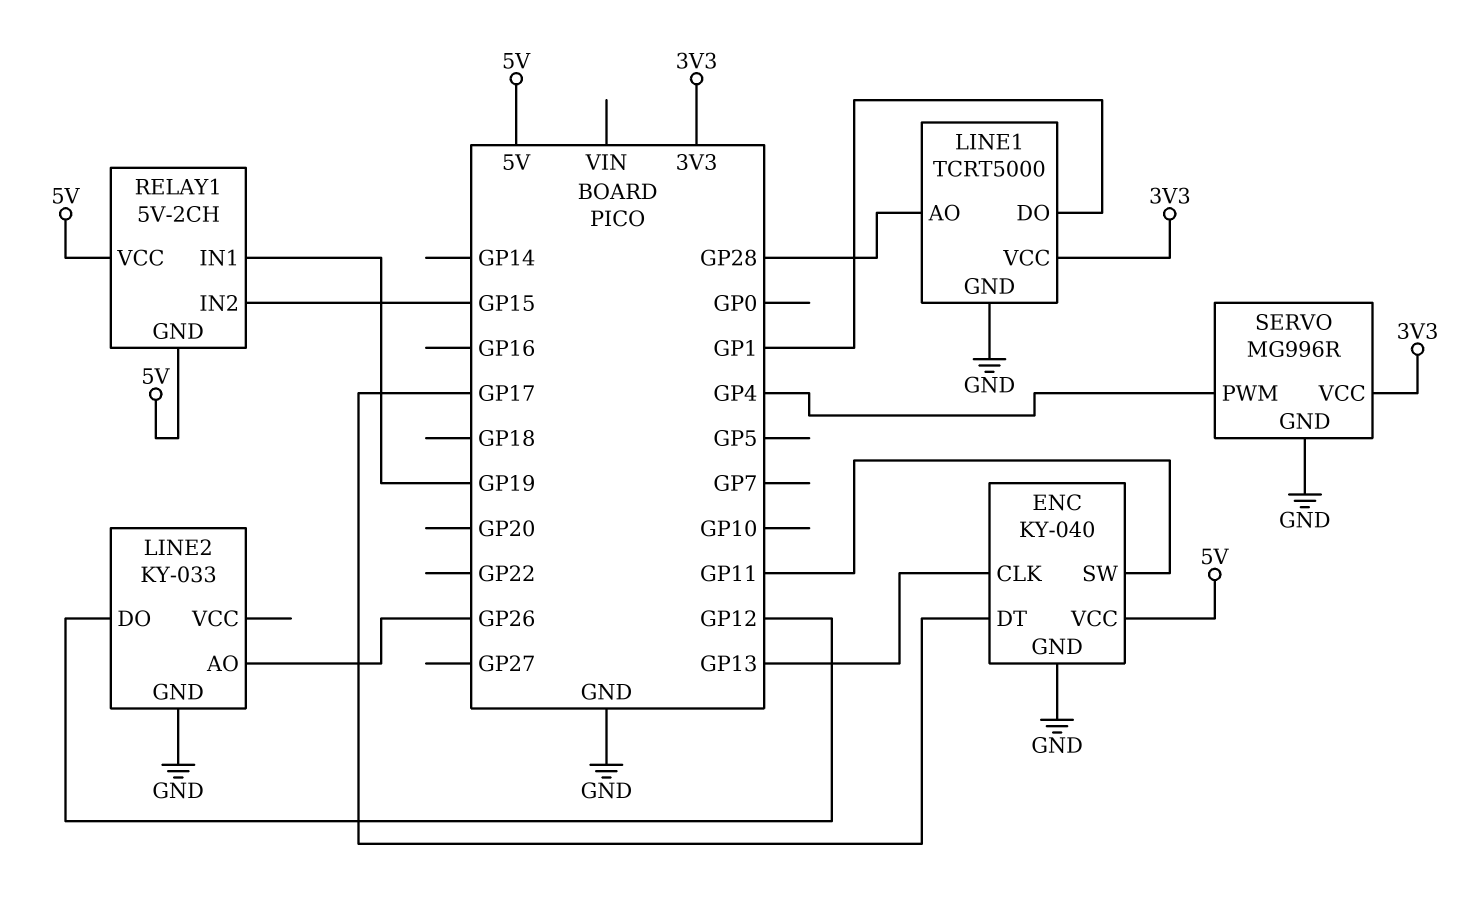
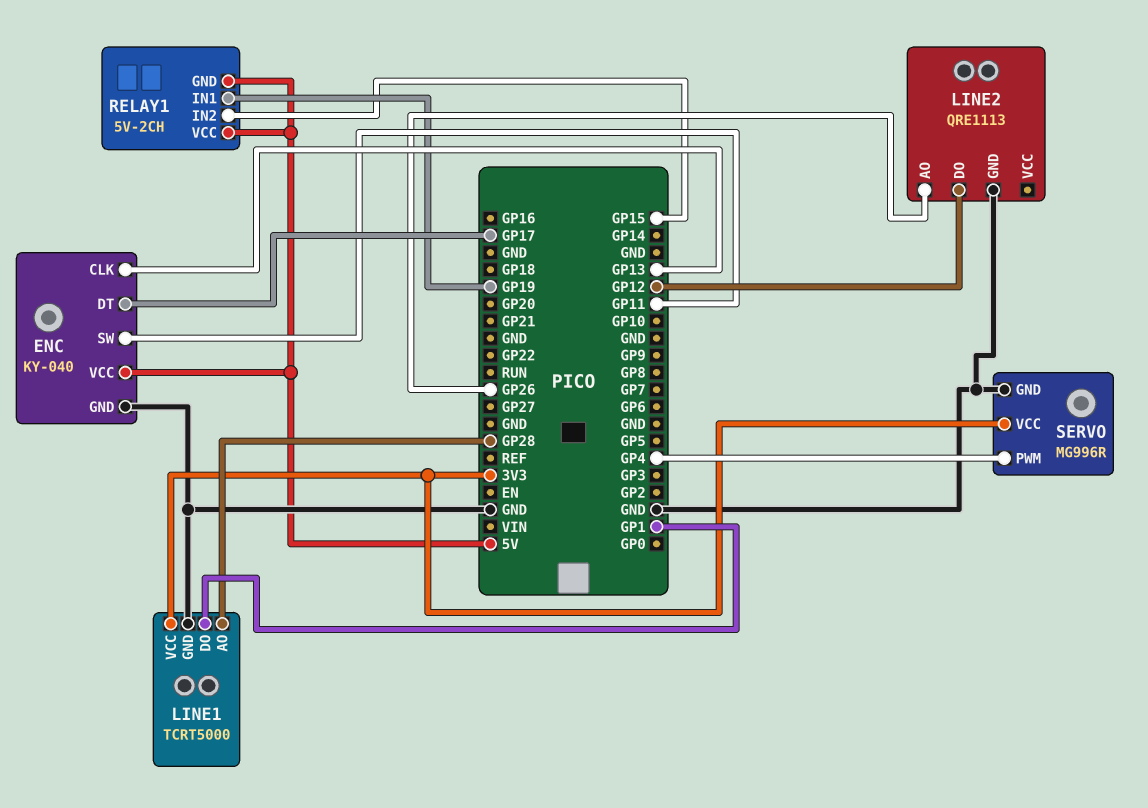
LINE2: KY-033 -> QRE1113

